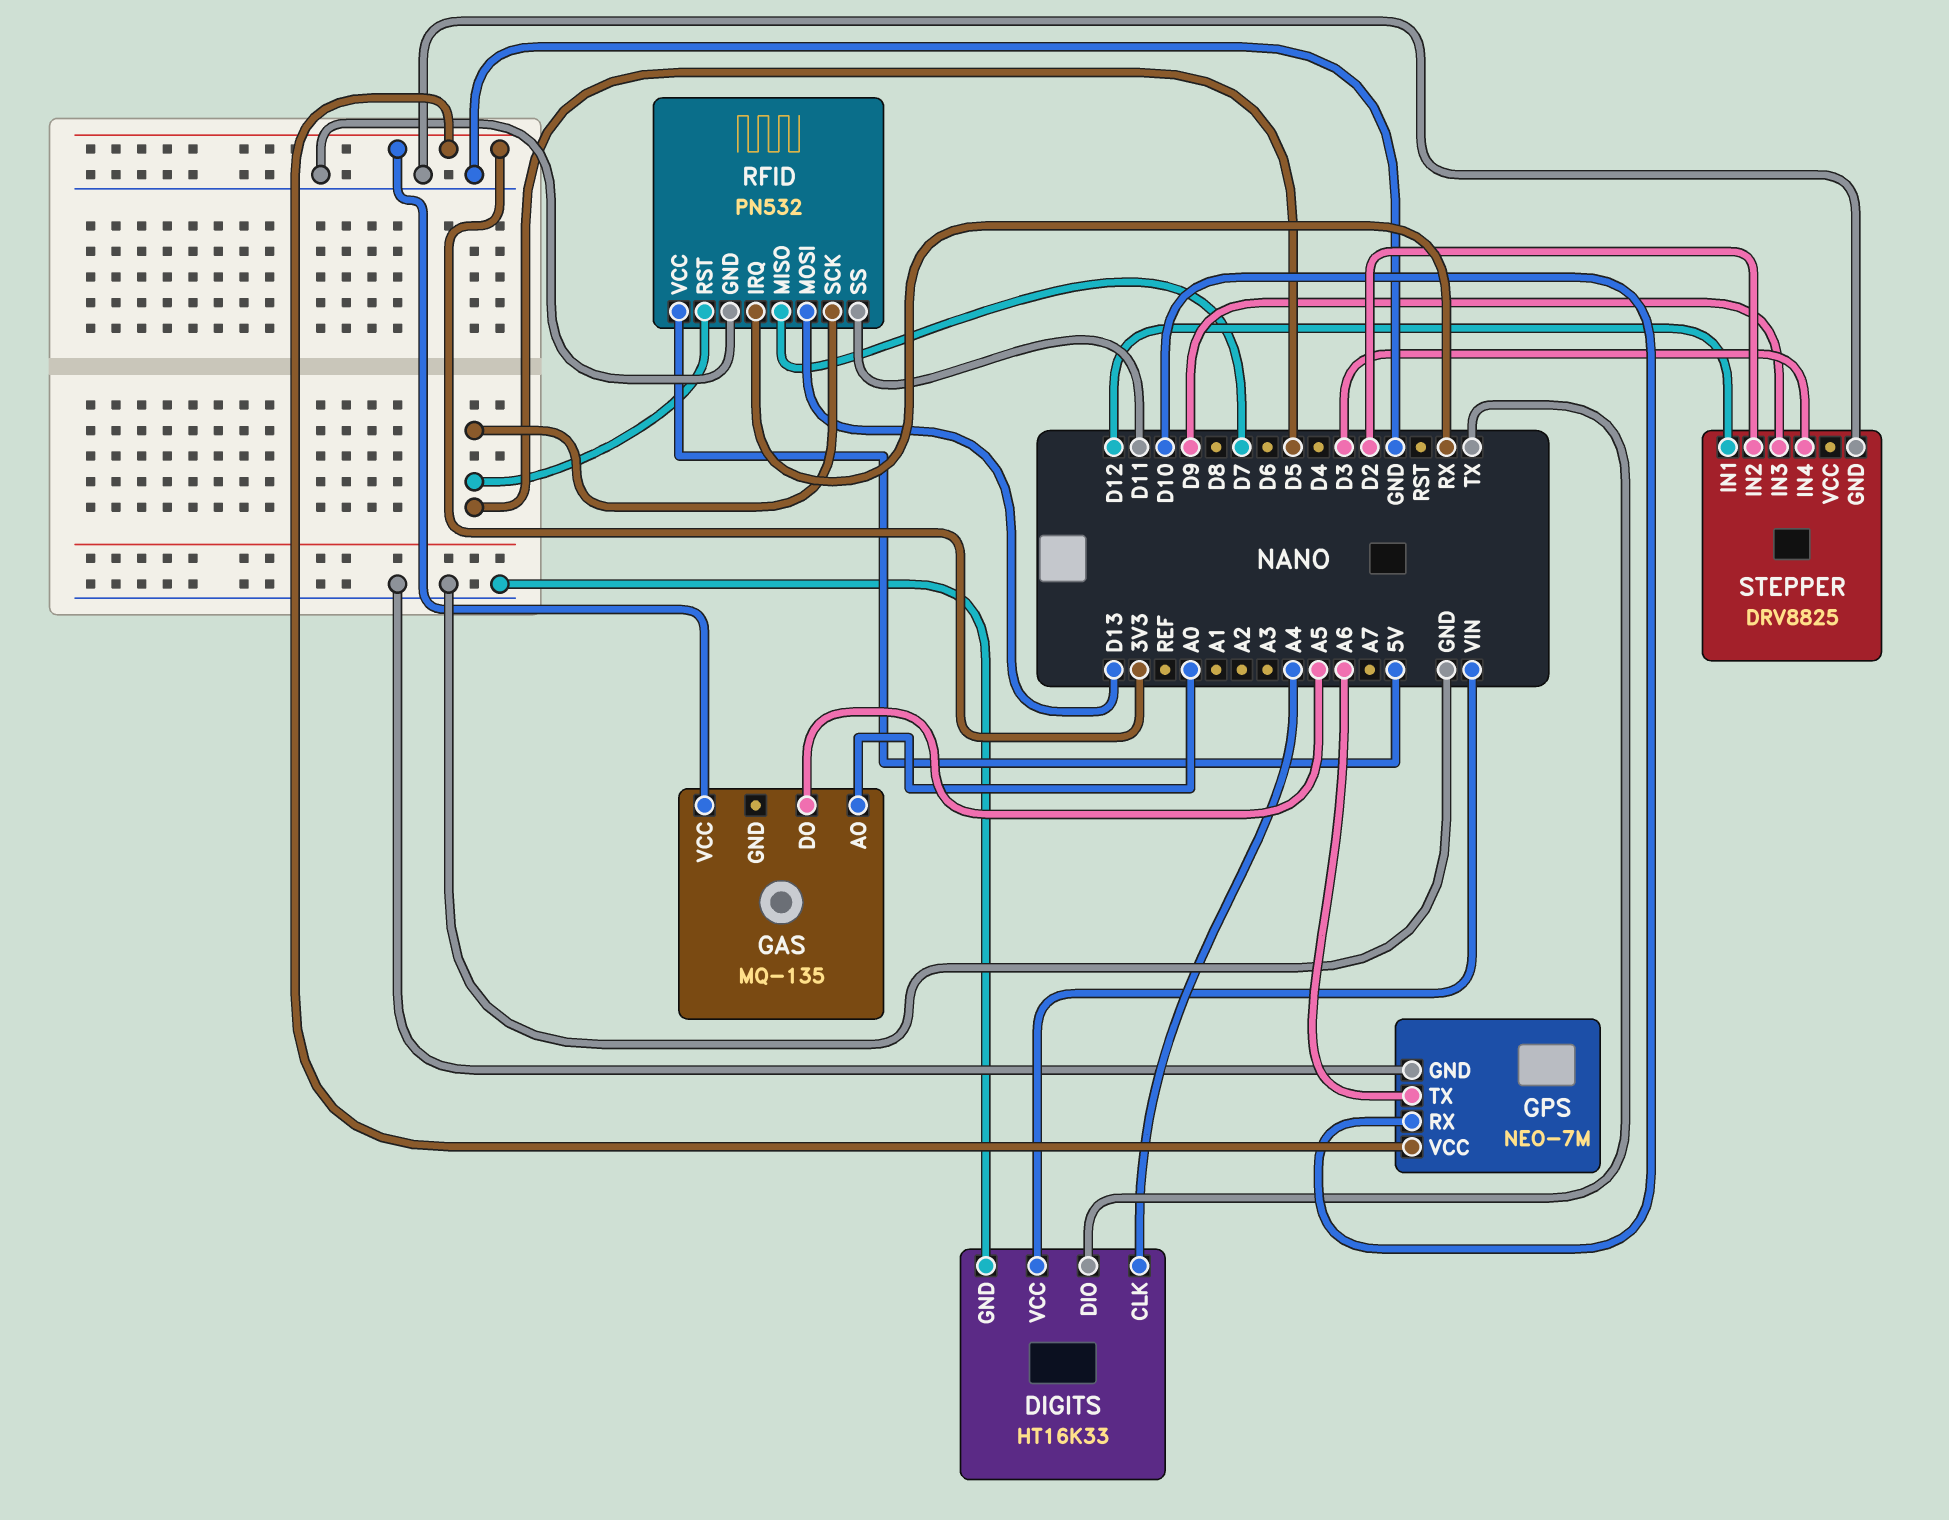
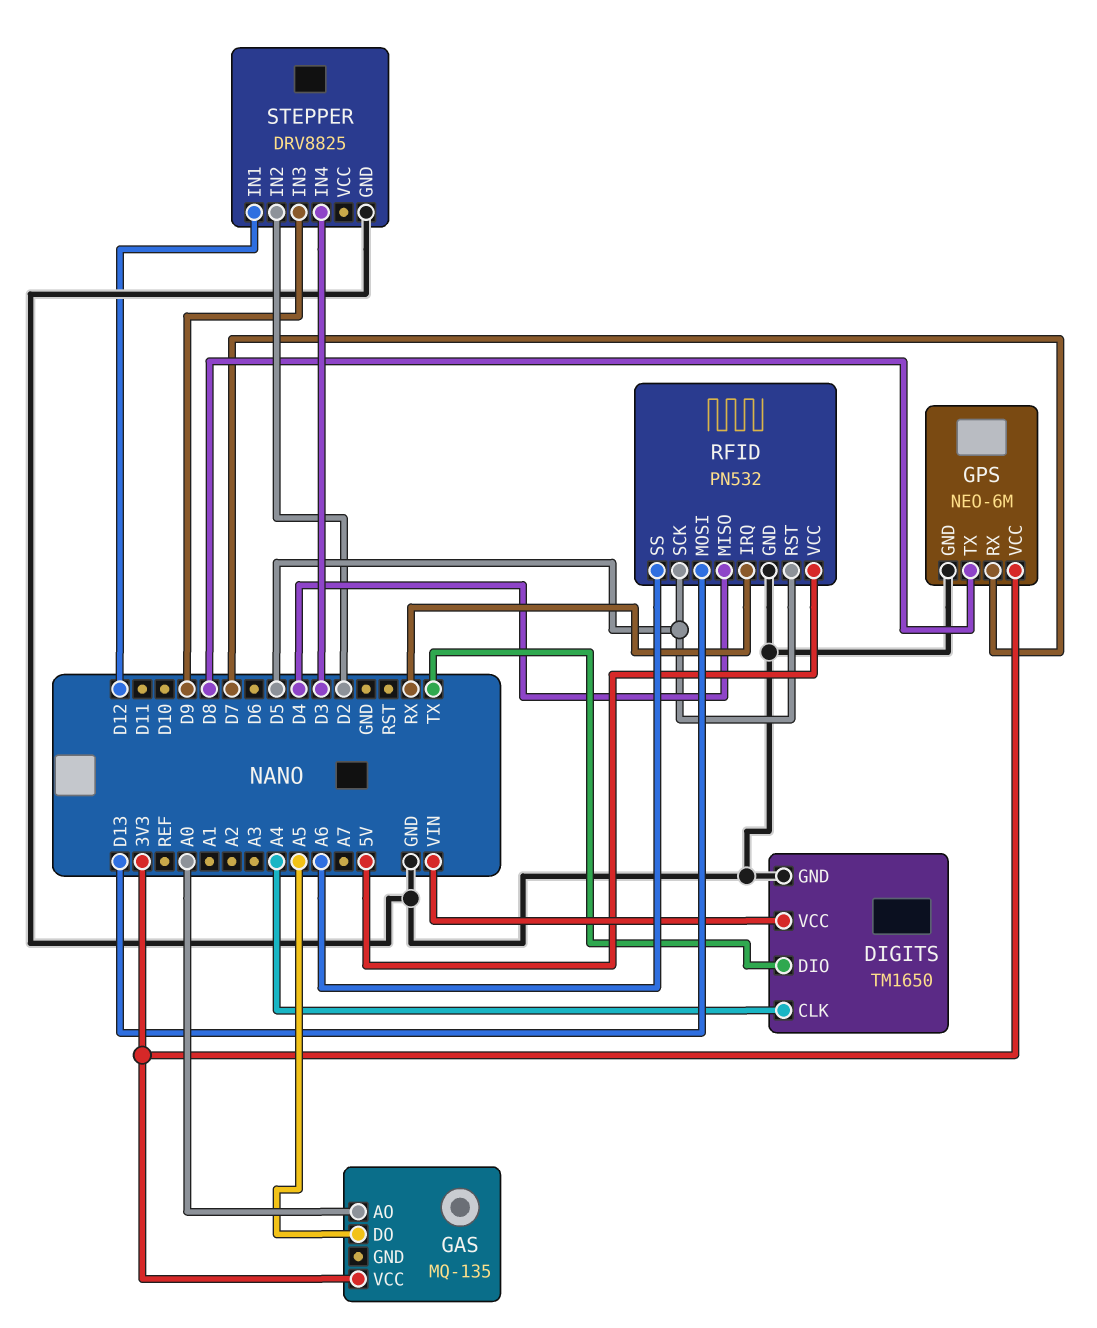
DIGITS: HT16K33 -> TM1650
GPS: NEO-7M -> NEO-6M
GPS pin RX: D10 -> D7
GPS pin TX: A6 -> D8
RFID pin MISO: D7 -> D4
RFID pin SS: D11 -> A6

